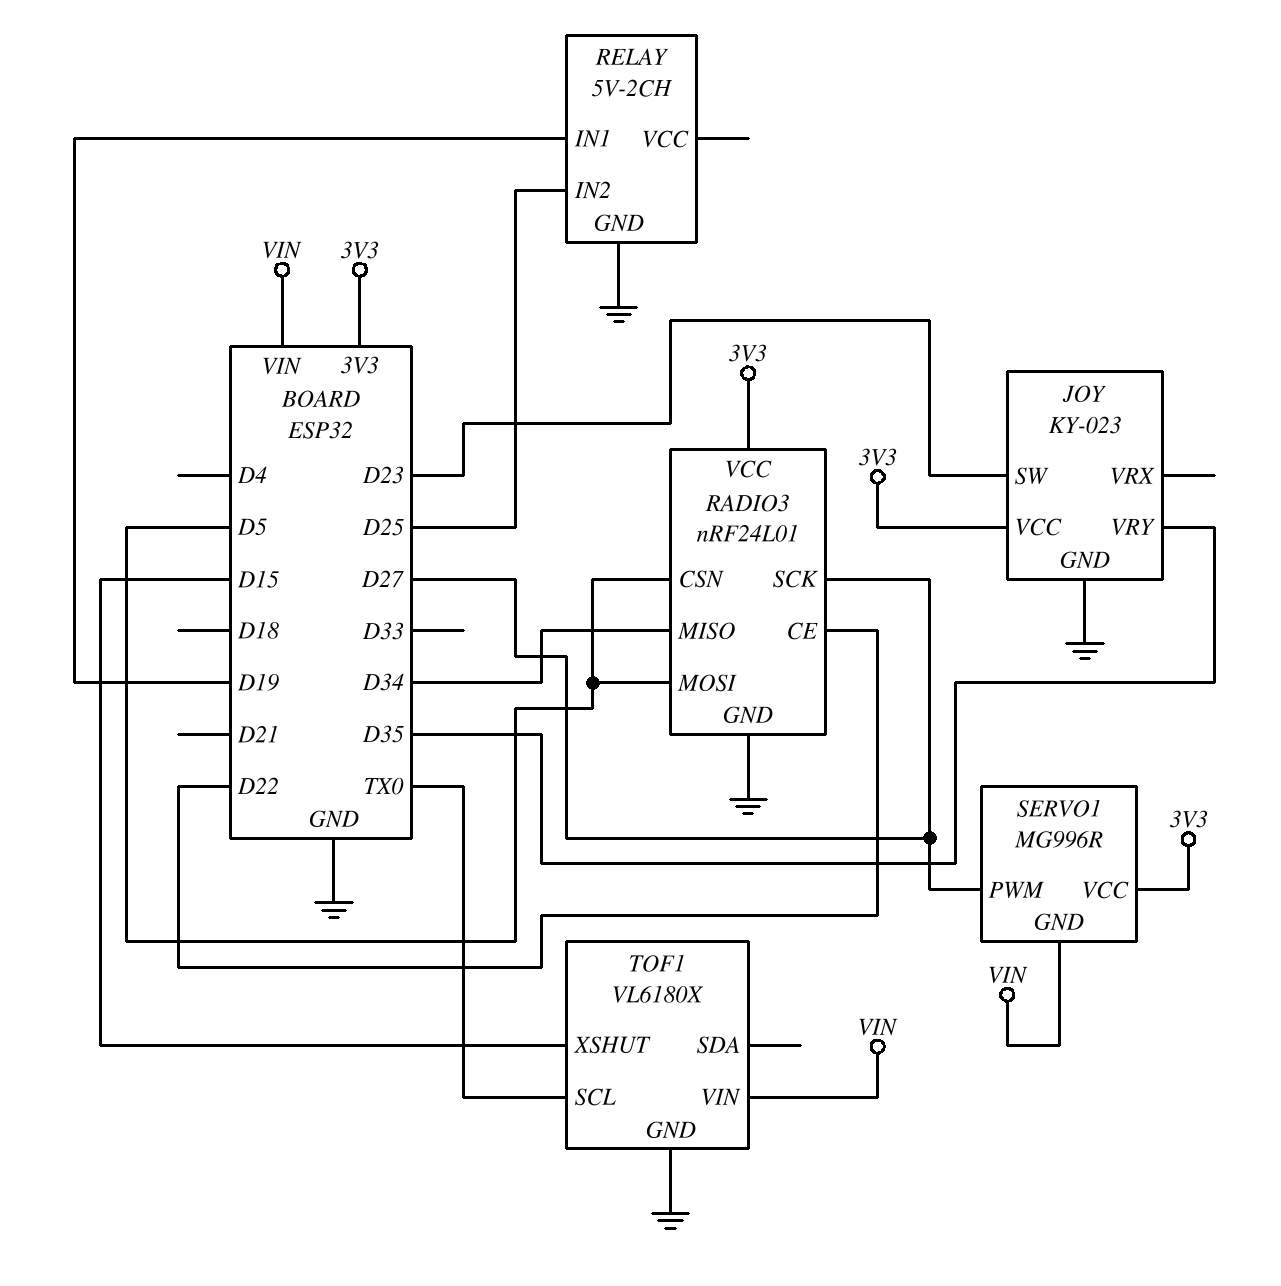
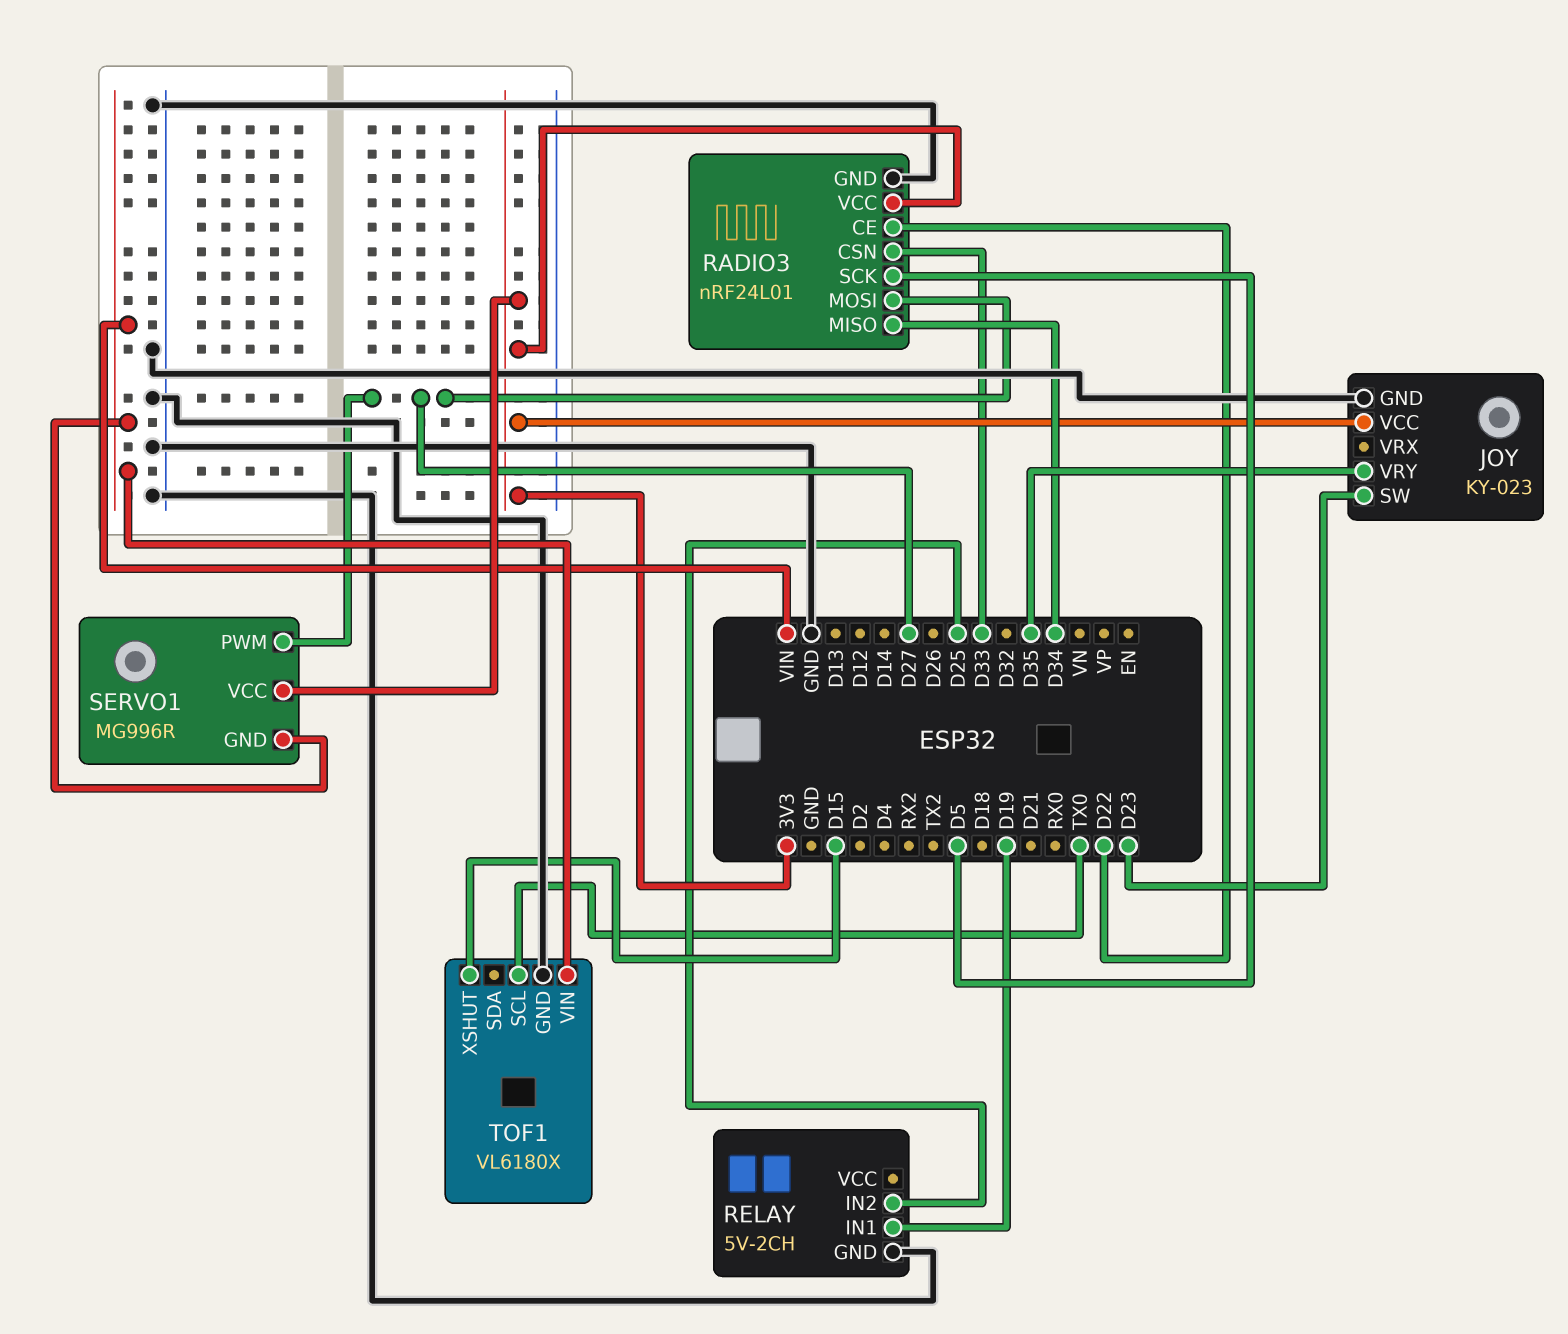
RADIO3 pin CSN: D5 -> D33
RADIO3 pin MOSI: D5 -> D27
RADIO3 pin SCK: D27 -> D5

